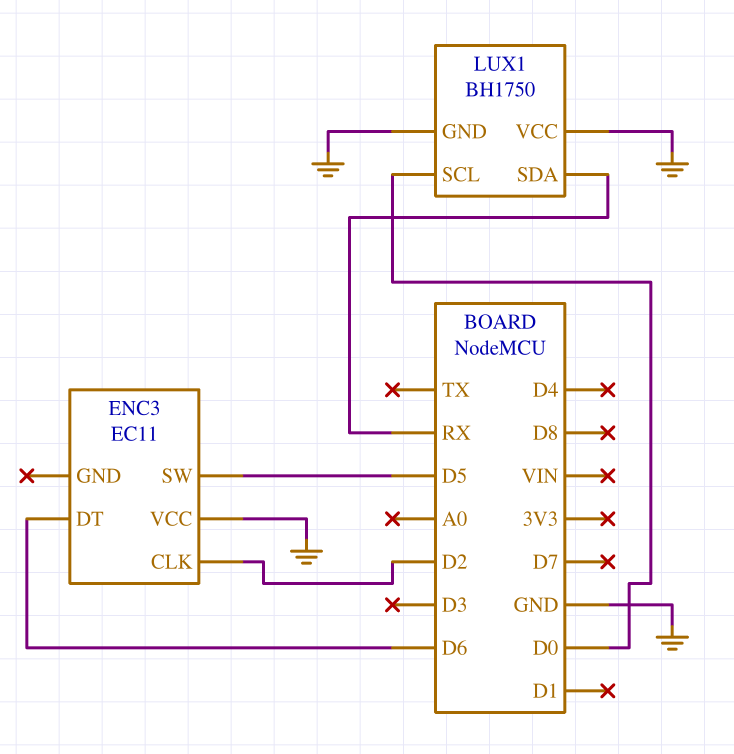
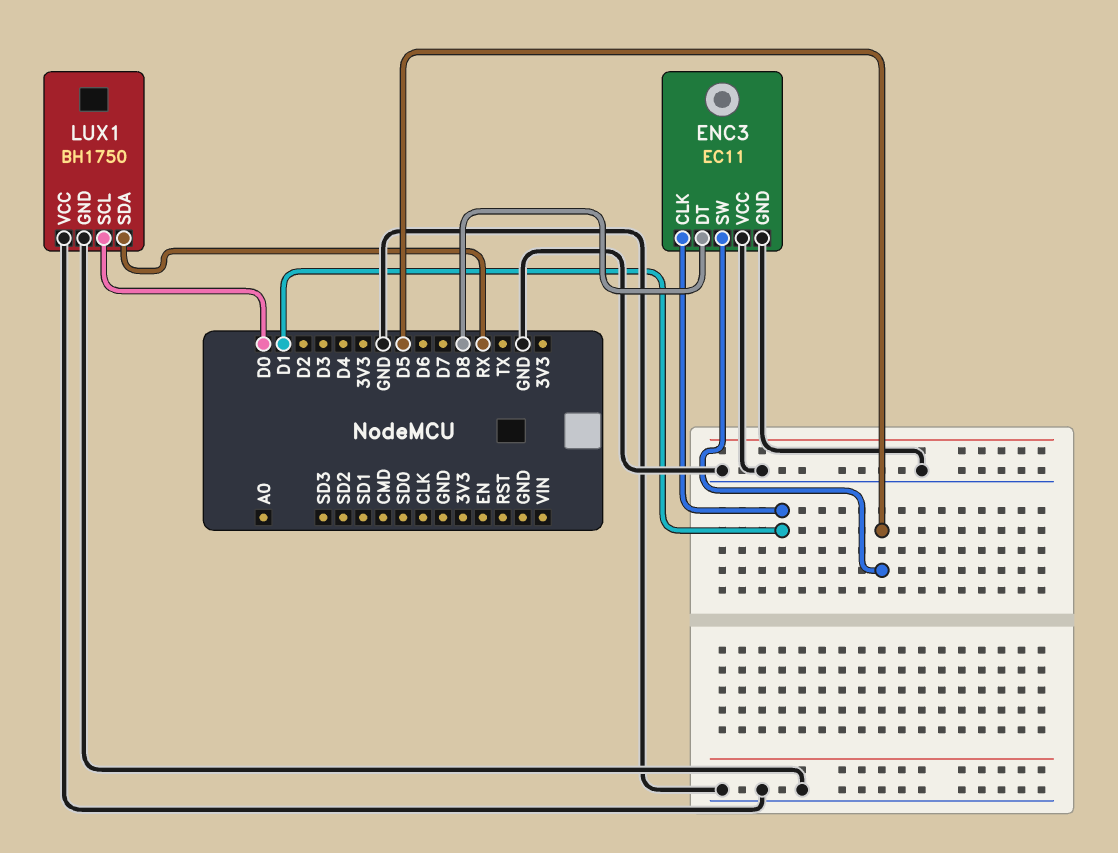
ENC3 pin CLK: D2 -> D1
ENC3 pin DT: D6 -> D8
ENC3 pin GND: none -> GND

